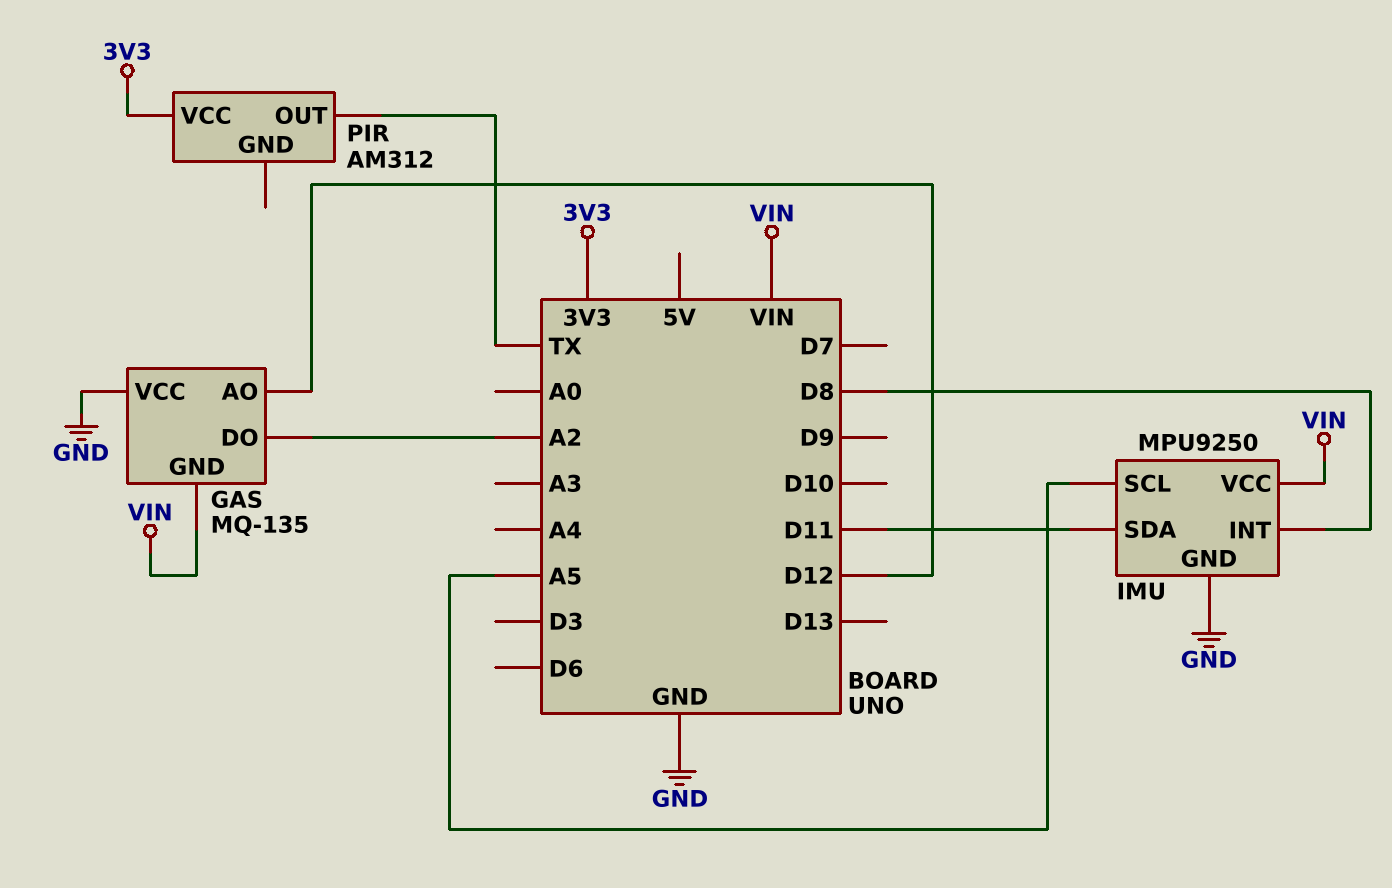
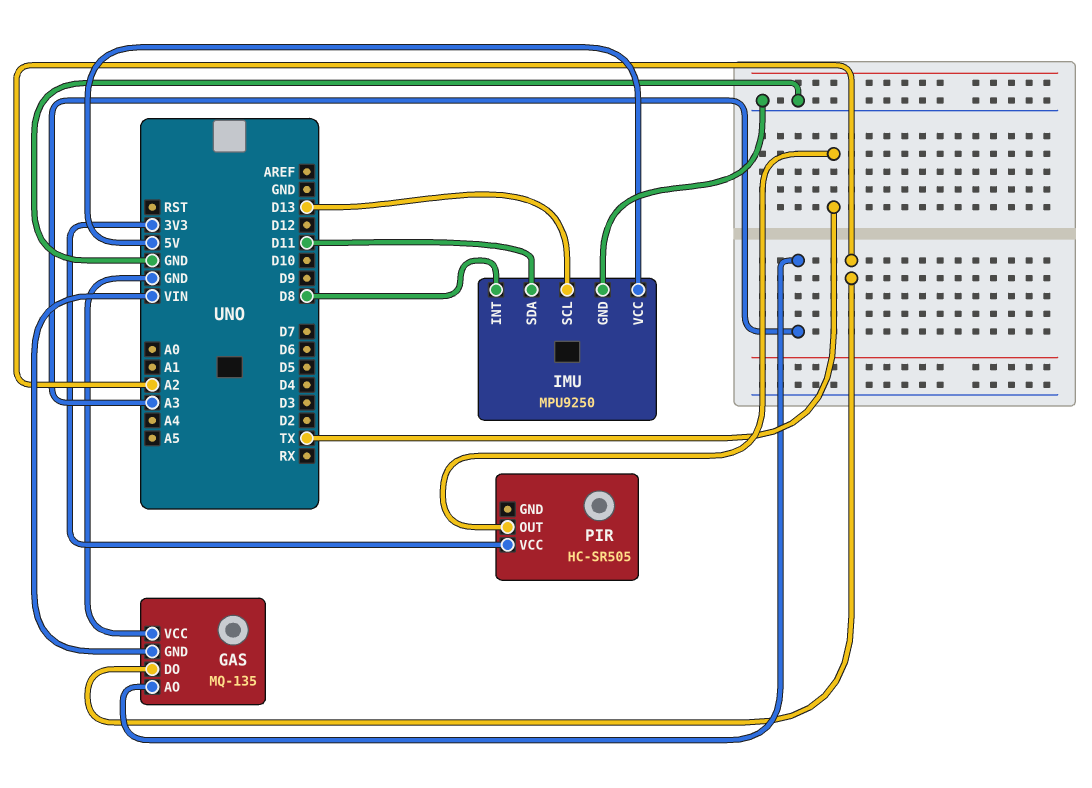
GAS pin AO: D12 -> A3
IMU pin SCL: A5 -> D13
IMU pin VCC: VIN -> 5V
PIR: AM312 -> HC-SR505

